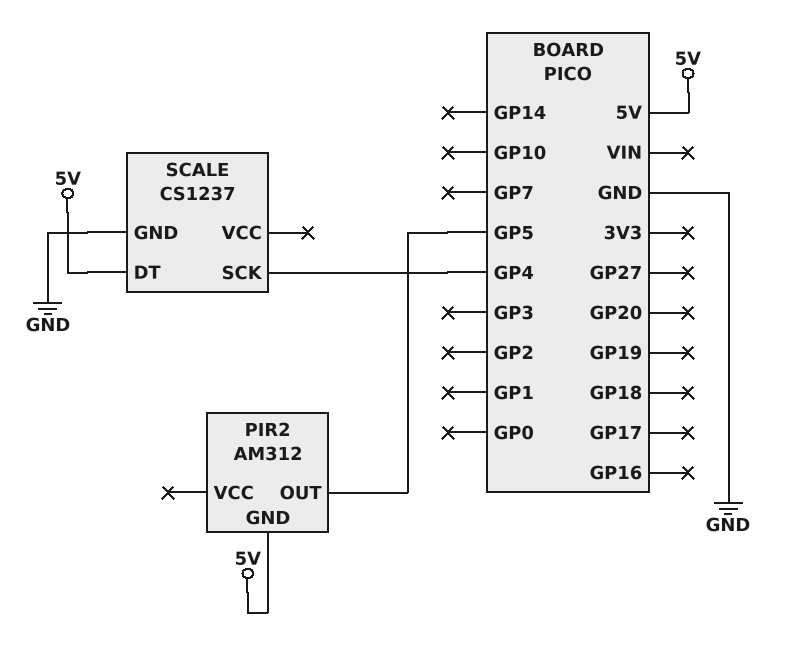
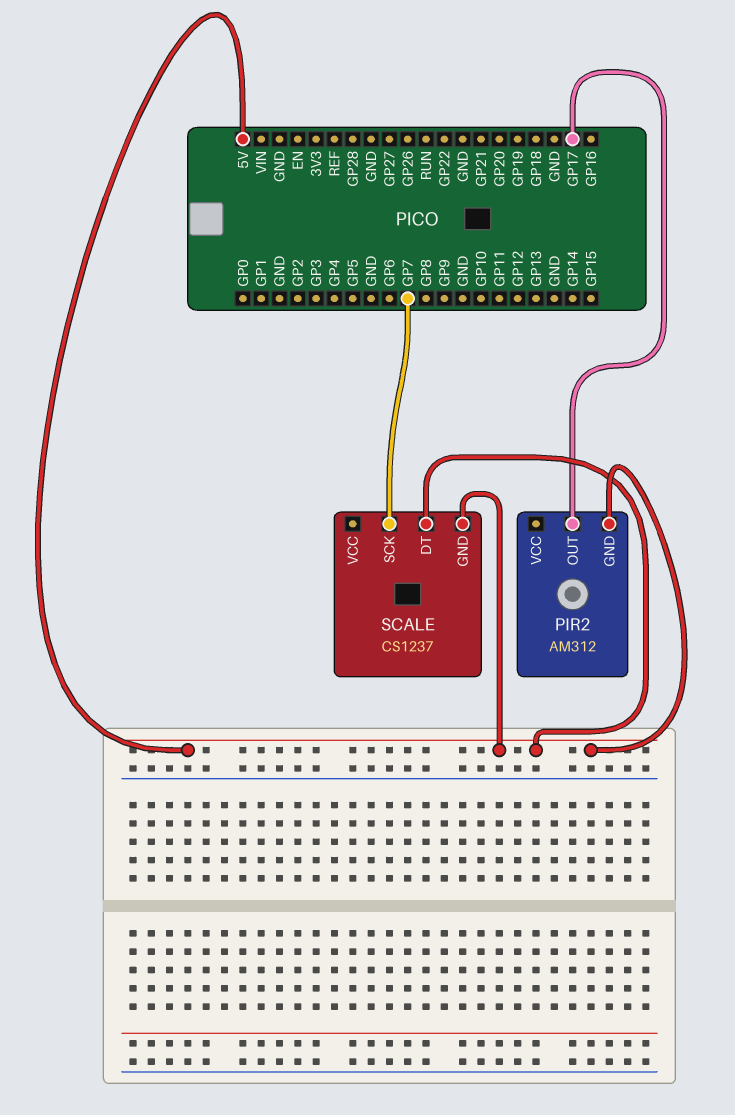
PIR2 pin OUT: GP5 -> GP17
SCALE pin GND: GND -> 5V
SCALE pin SCK: GP4 -> GP7

